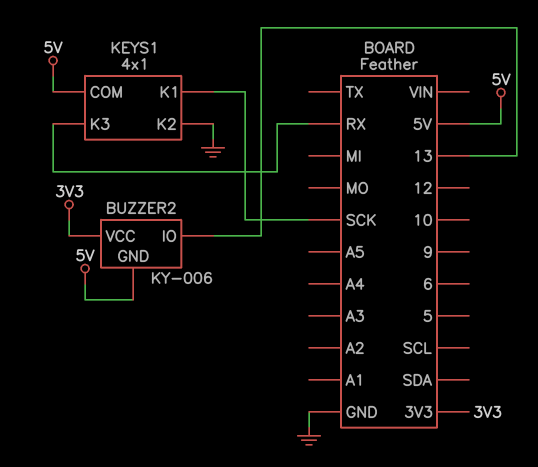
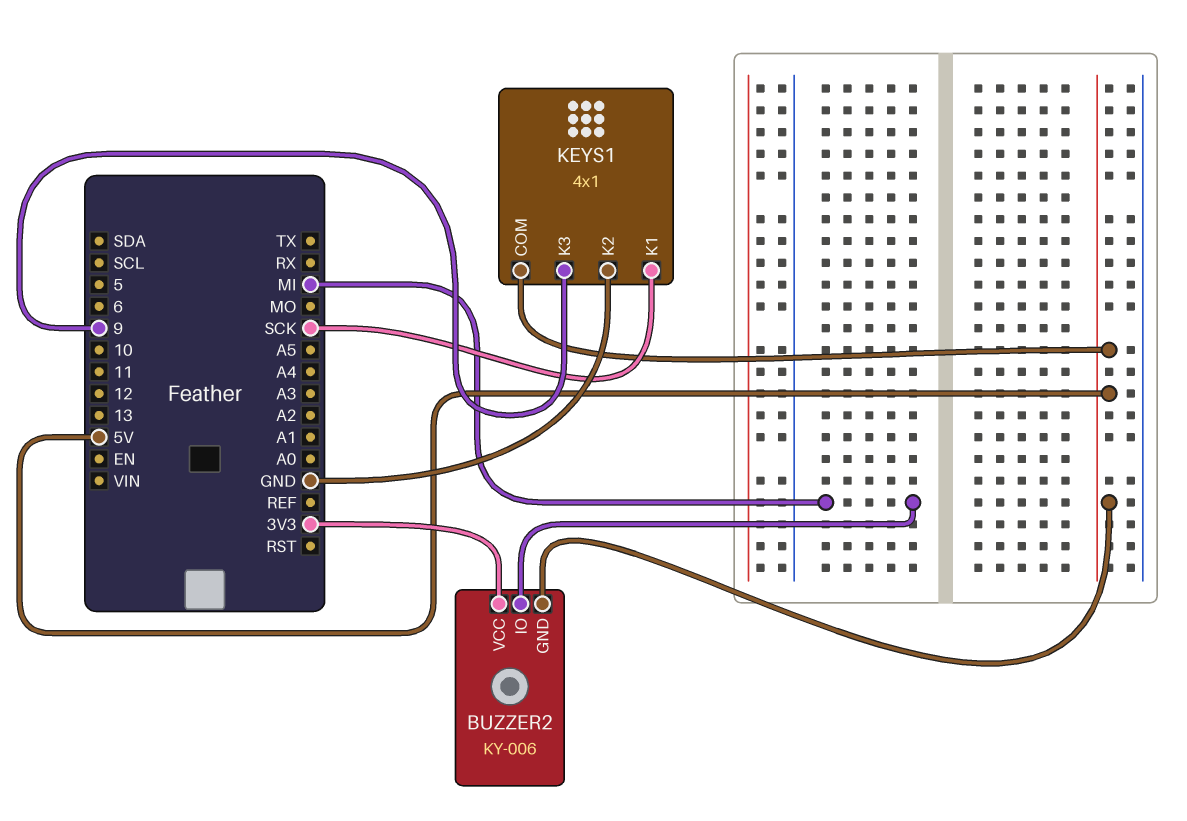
BUZZER2 pin IO: 13 -> MI
KEYS1 pin K3: RX -> 9

